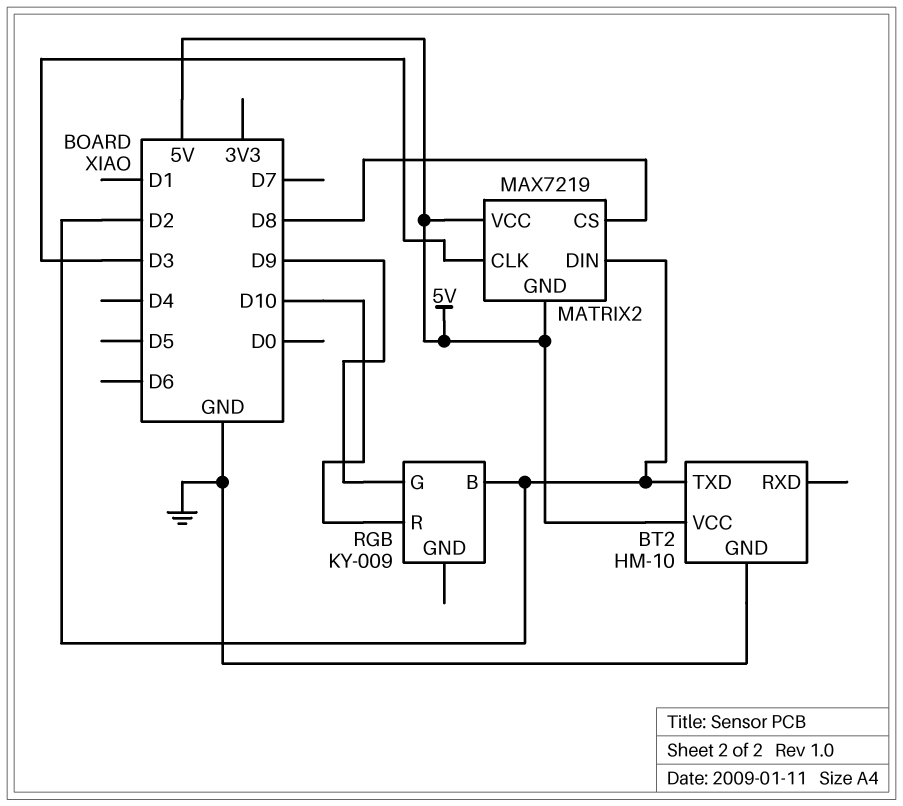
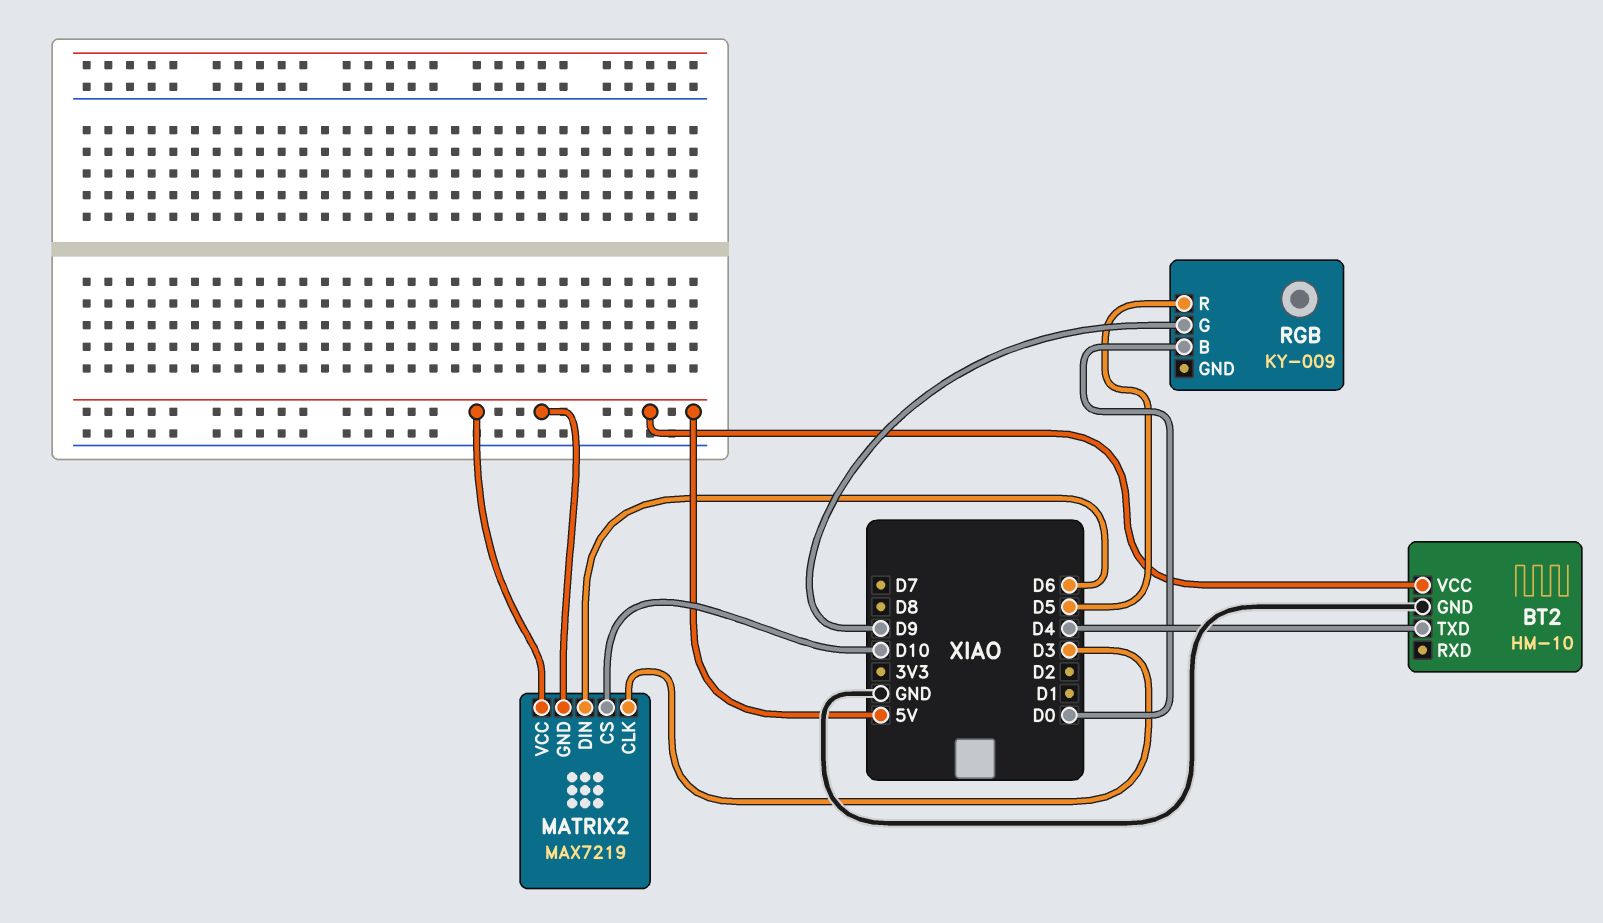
BT2 pin TXD: D2 -> D4
MATRIX2 pin CS: D8 -> D10
MATRIX2 pin DIN: D2 -> D6
RGB pin B: D2 -> D0
RGB pin R: D10 -> D5

